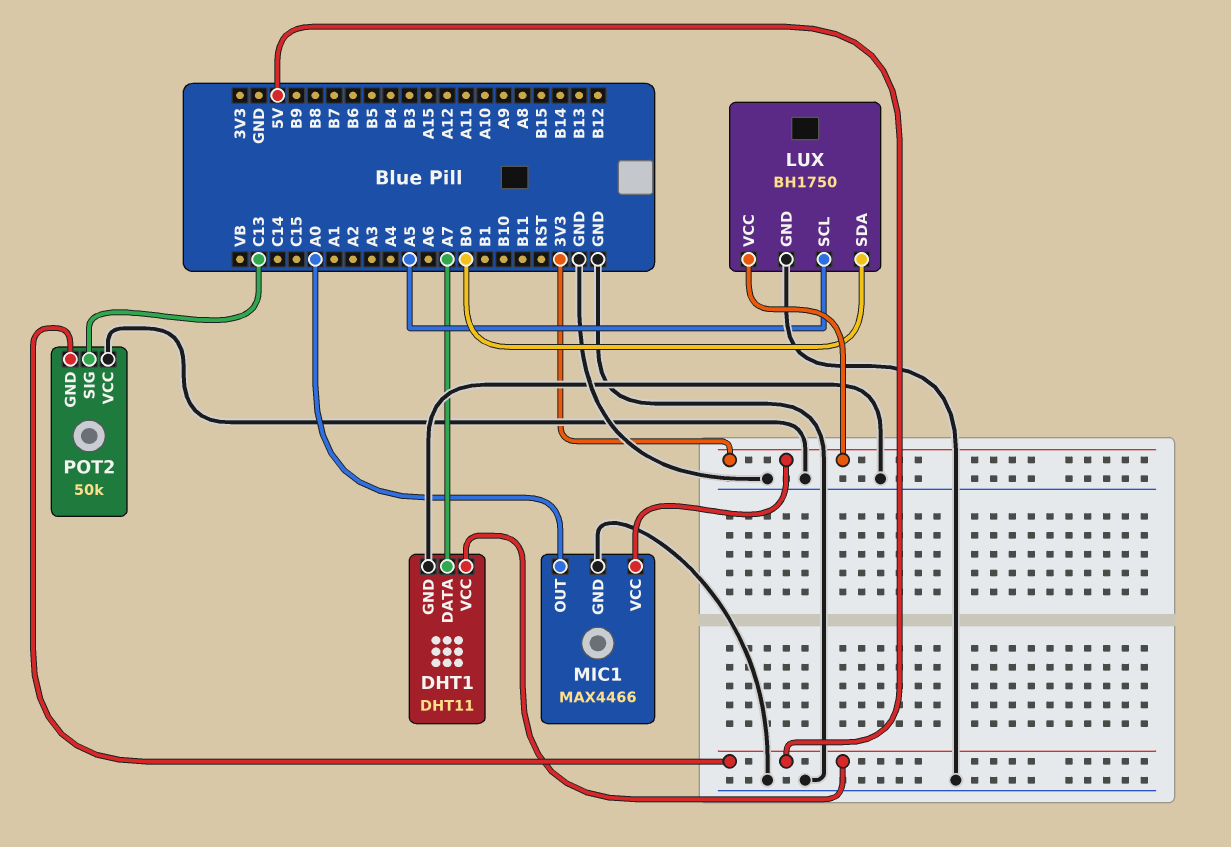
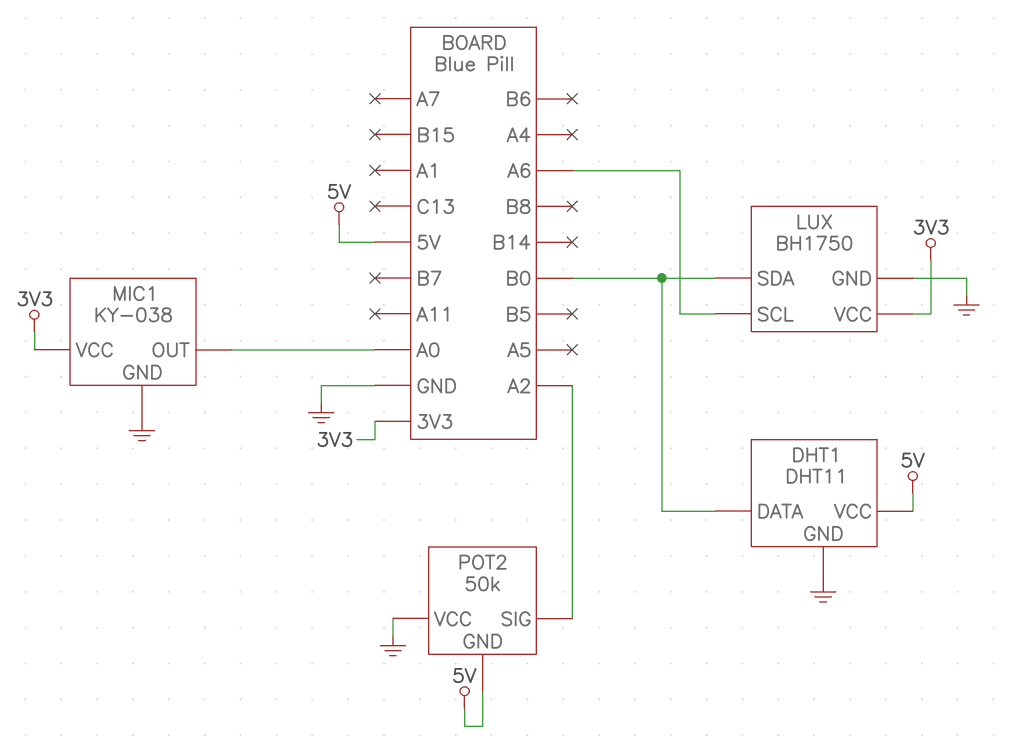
DHT1 pin DATA: A7 -> B0
LUX pin SCL: A5 -> A6
MIC1: MAX4466 -> KY-038
POT2 pin SIG: C13 -> A2

